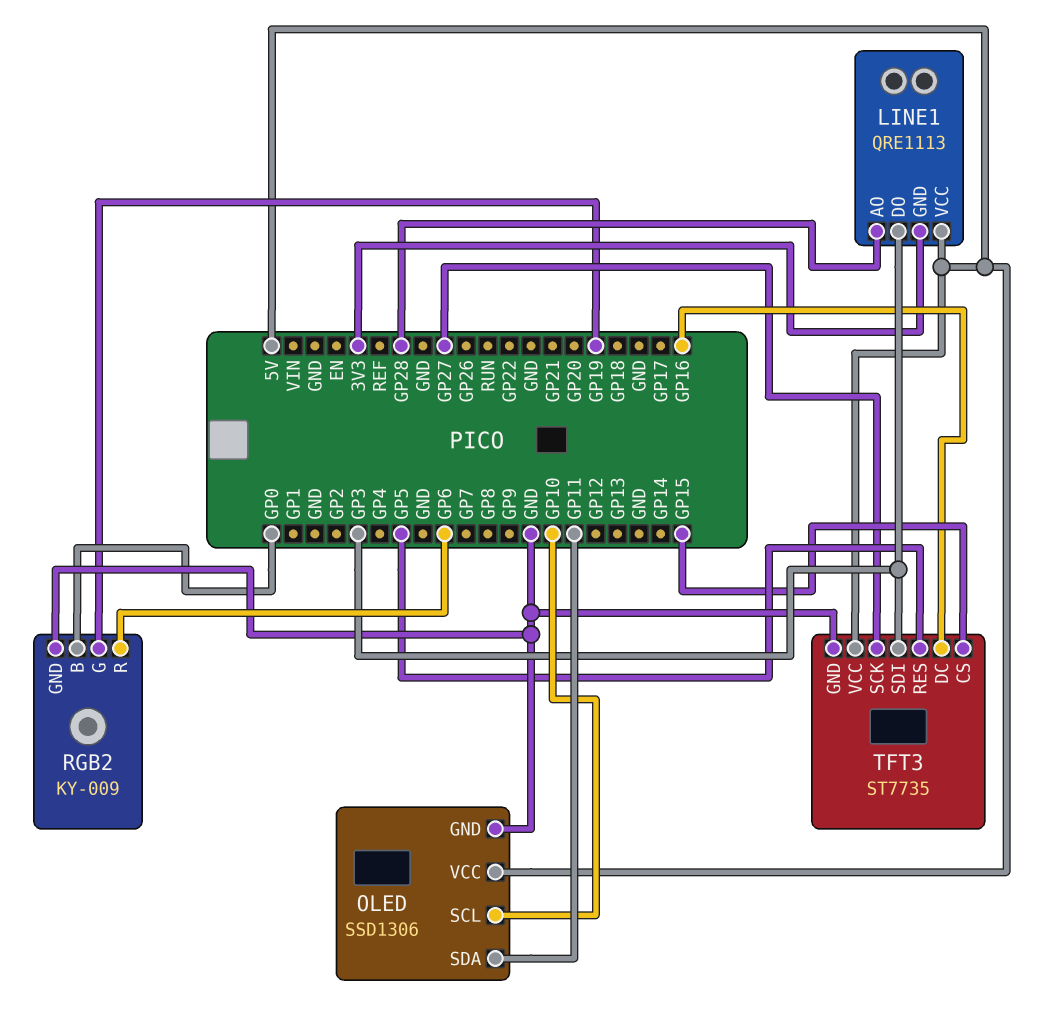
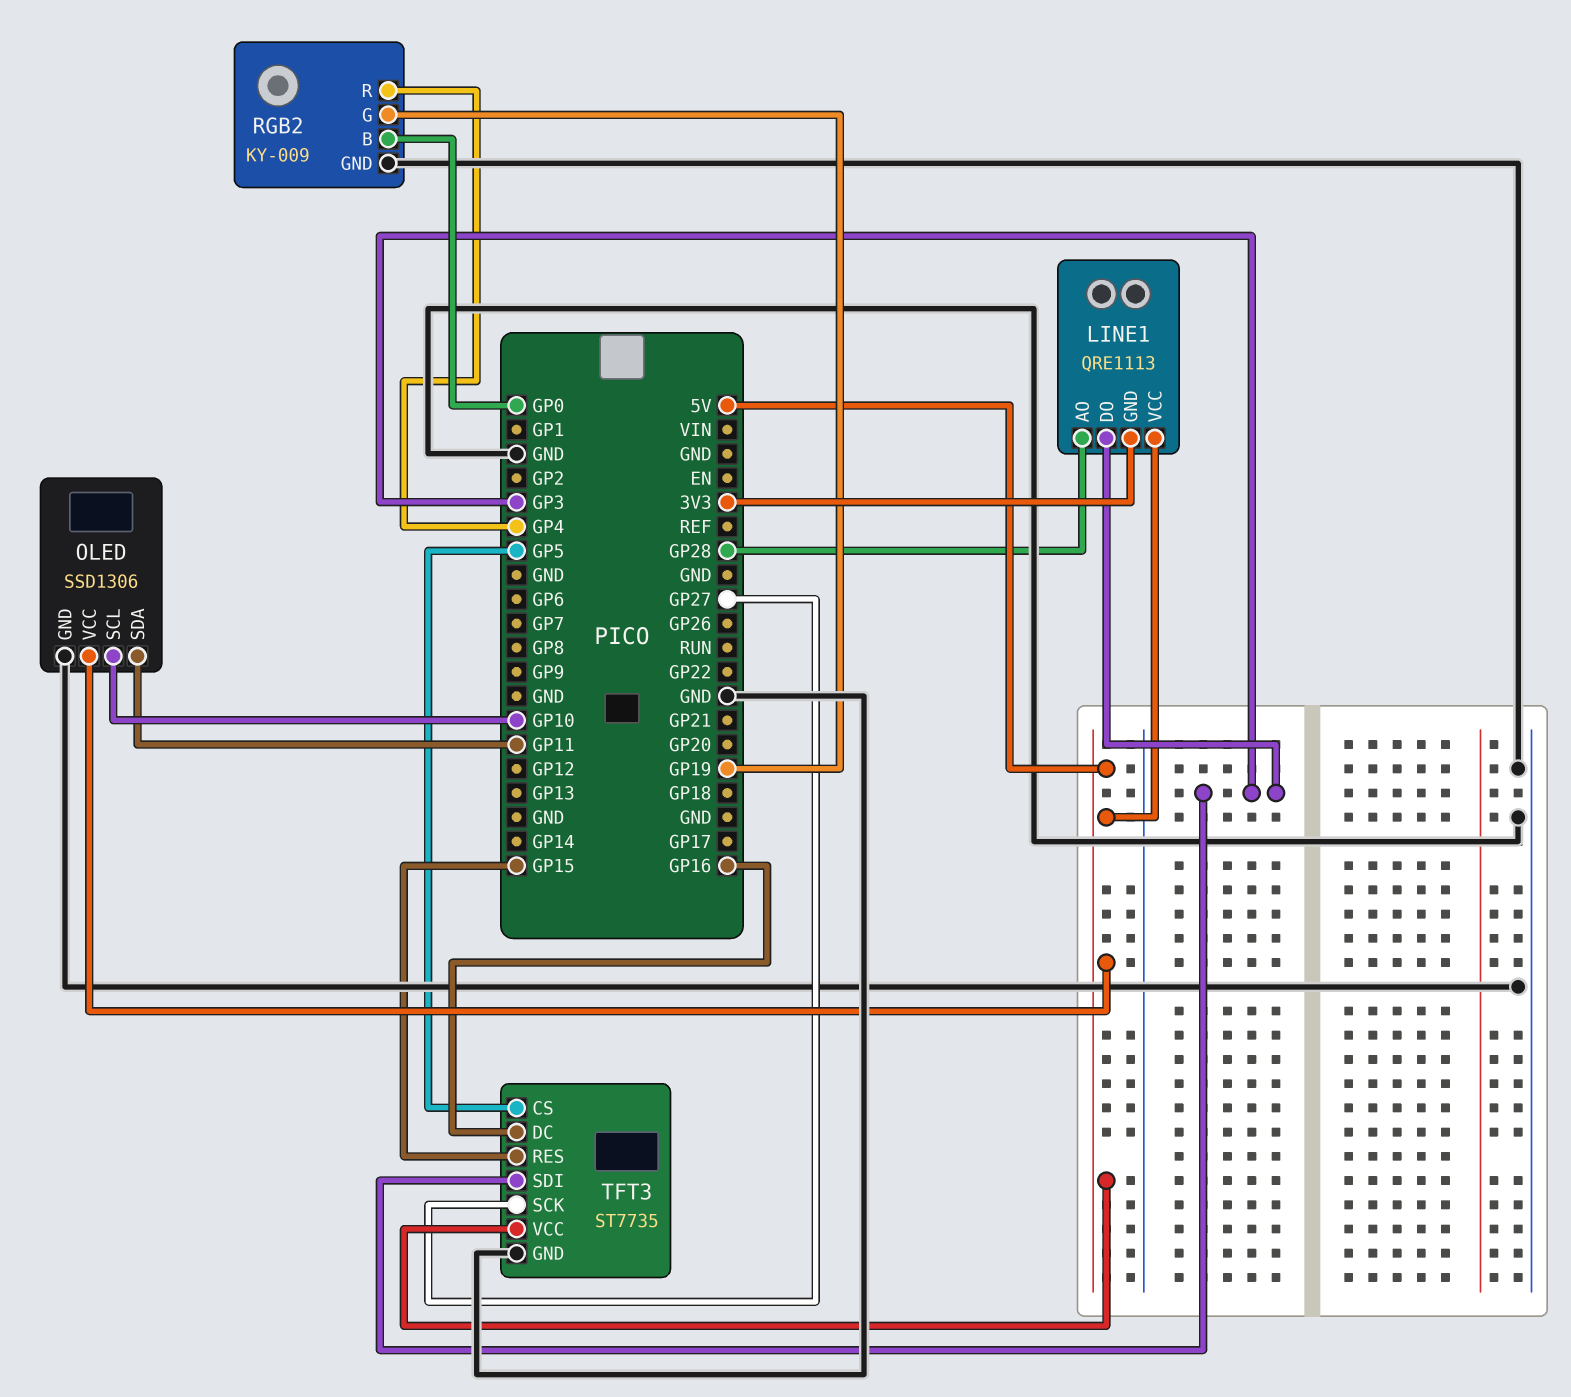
RGB2 pin R: GP6 -> GP4
TFT3 pin CS: GP15 -> GP5
TFT3 pin RES: GP5 -> GP15

